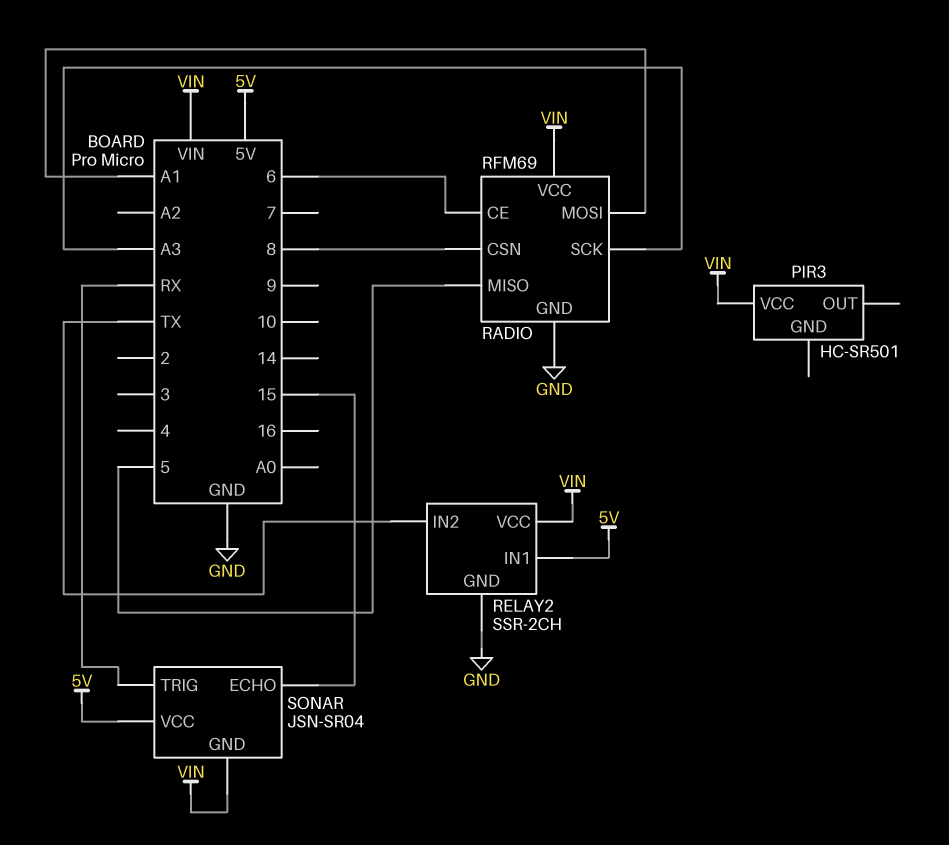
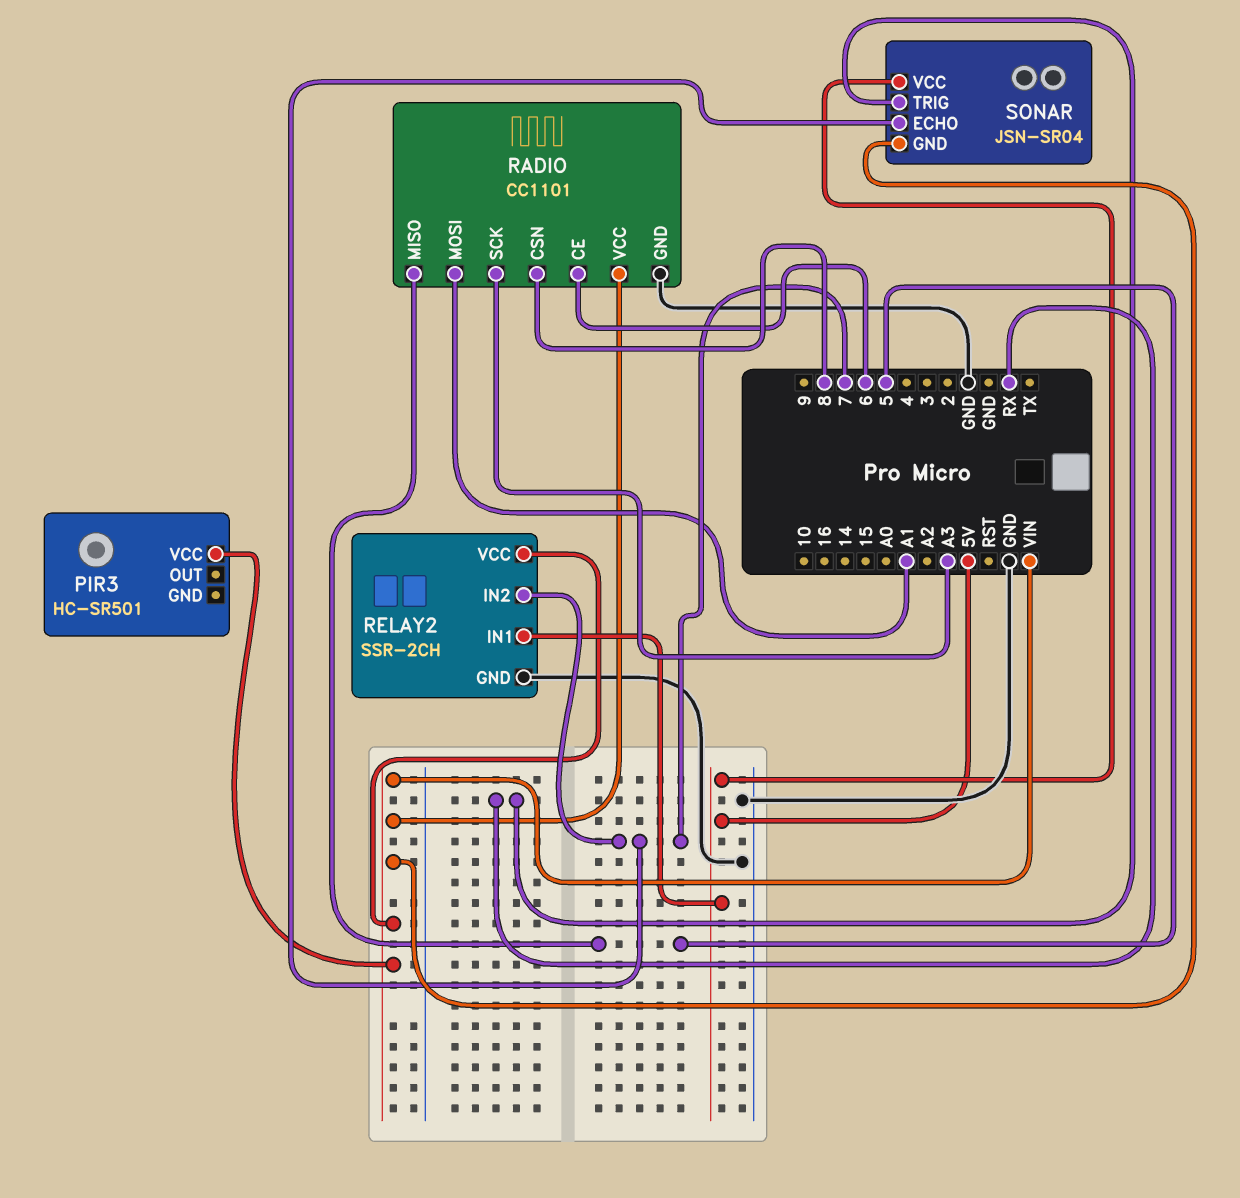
RADIO: RFM69 -> CC1101
RELAY2 pin IN2: TX -> 7
SONAR pin ECHO: 15 -> 7

